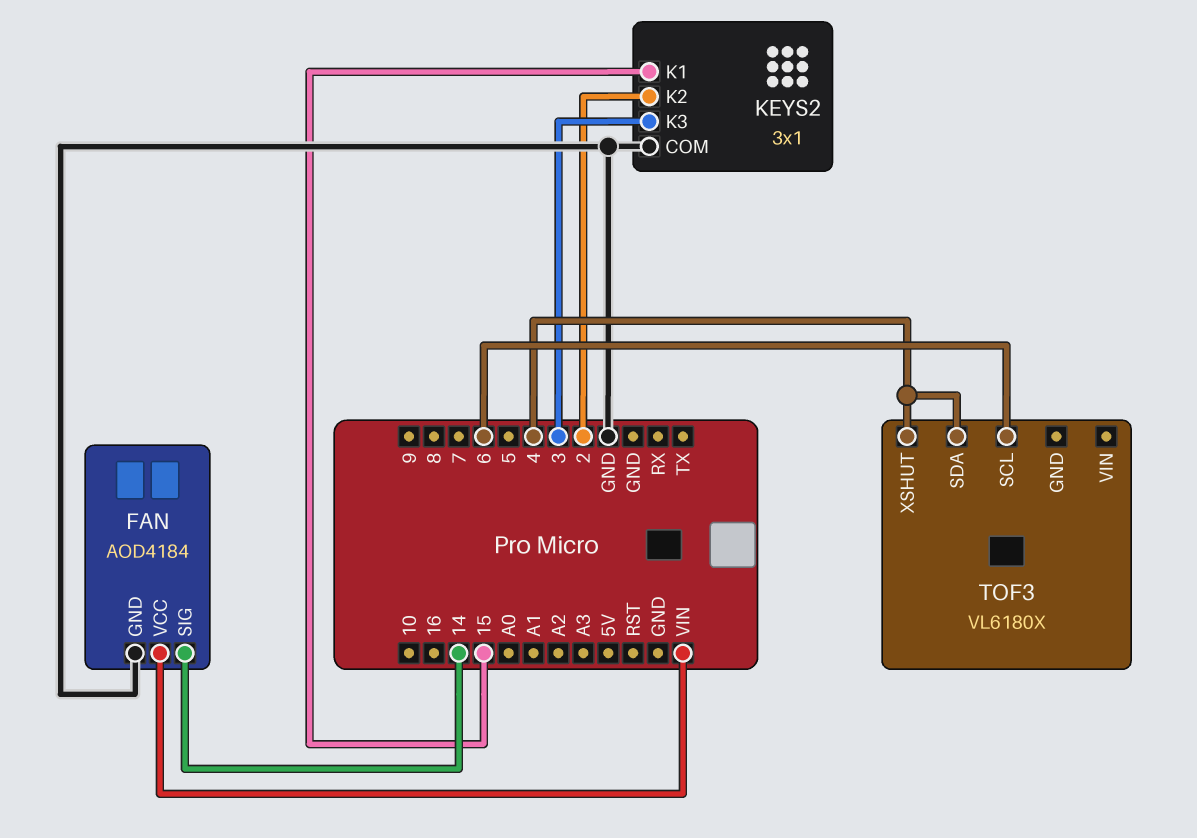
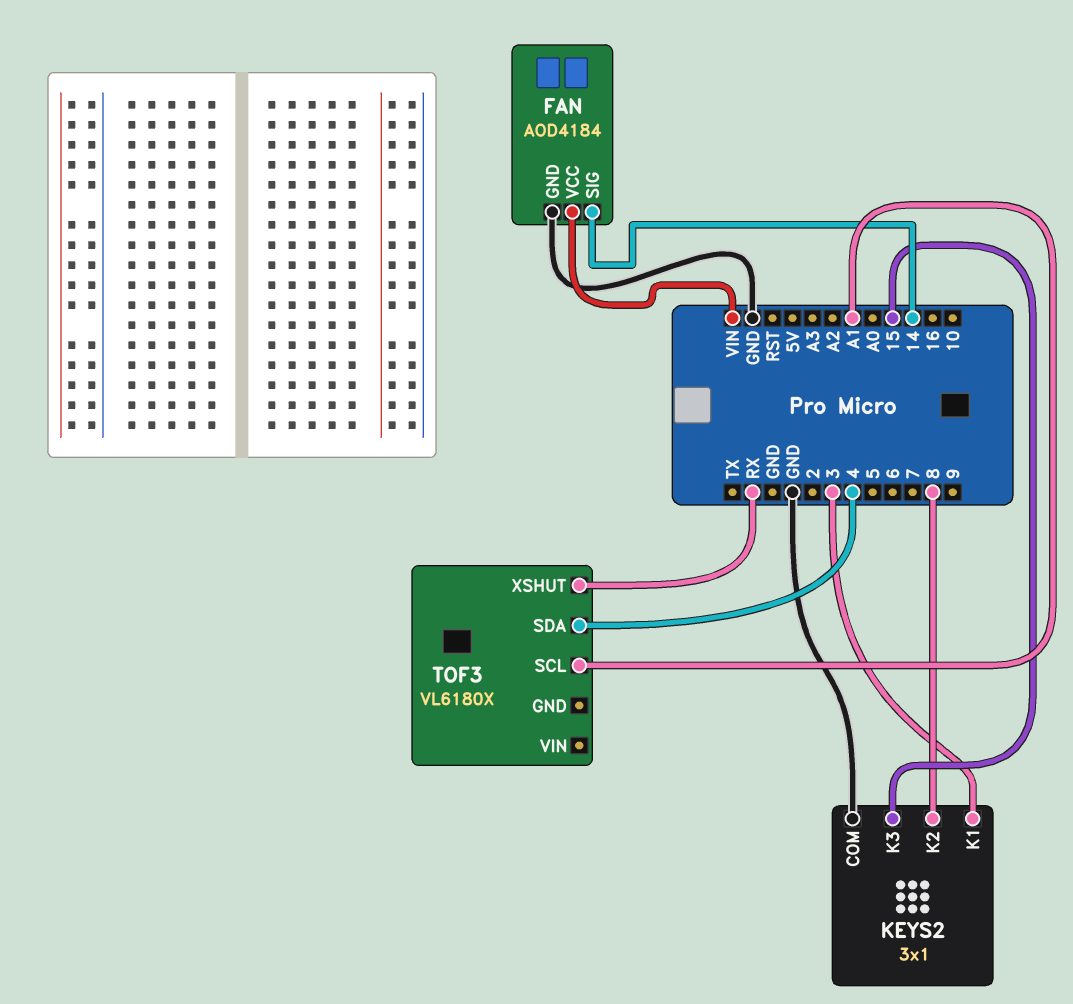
KEYS2 pin K1: 15 -> 3
KEYS2 pin K2: 2 -> 8
KEYS2 pin K3: 3 -> 15
TOF3 pin SCL: 6 -> A1
TOF3 pin XSHUT: 4 -> RX

